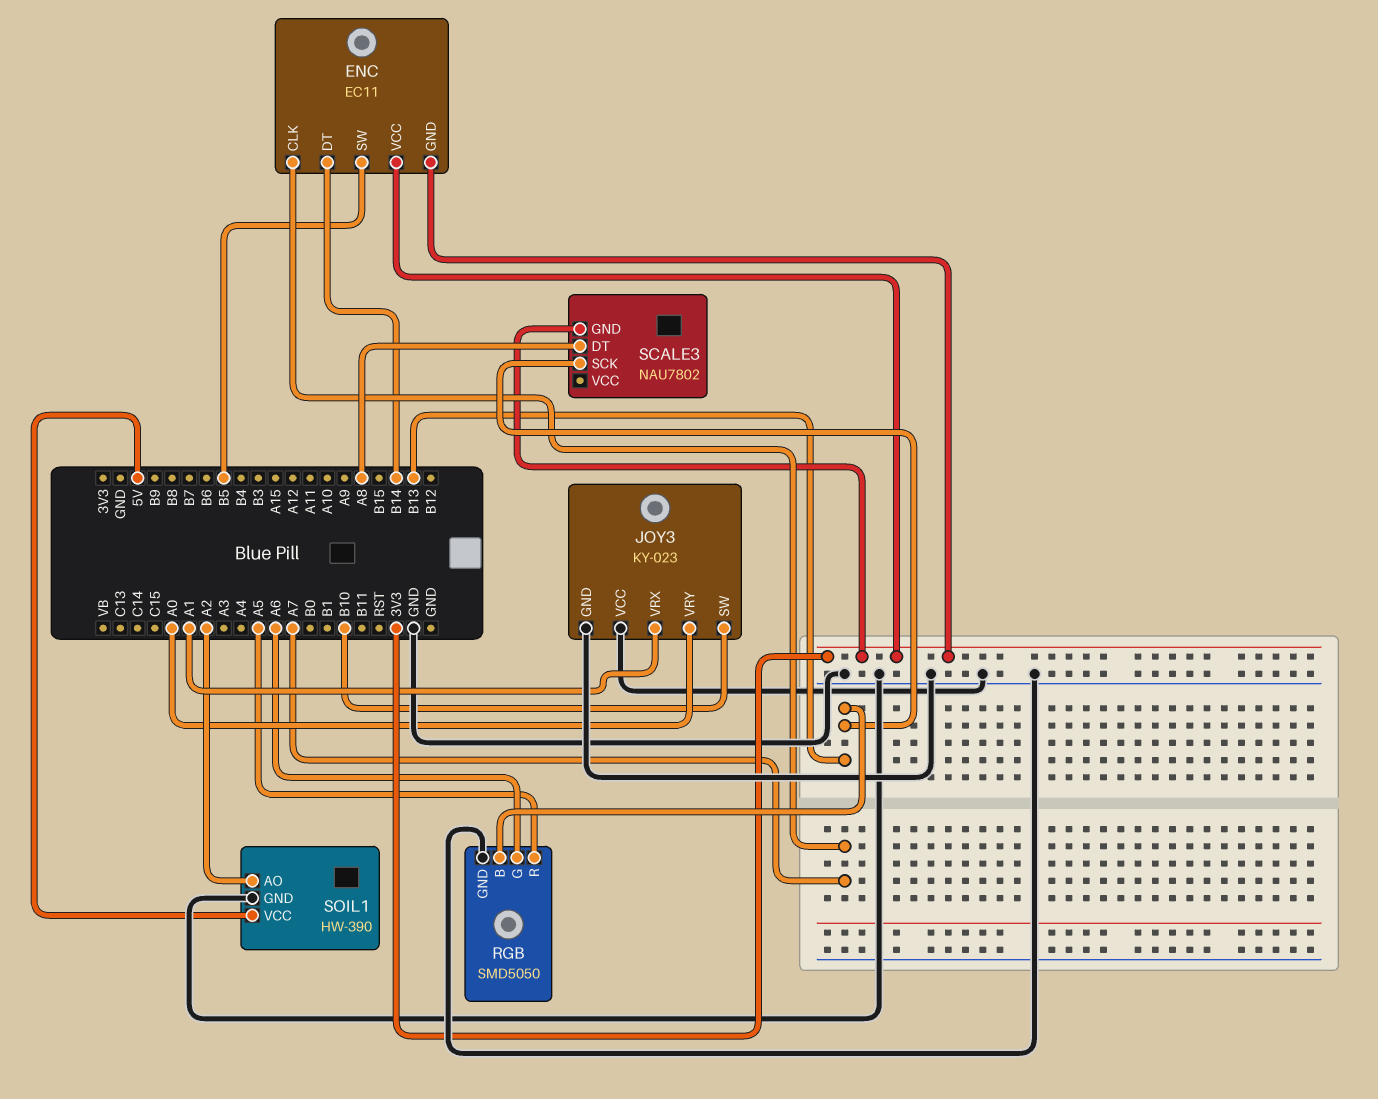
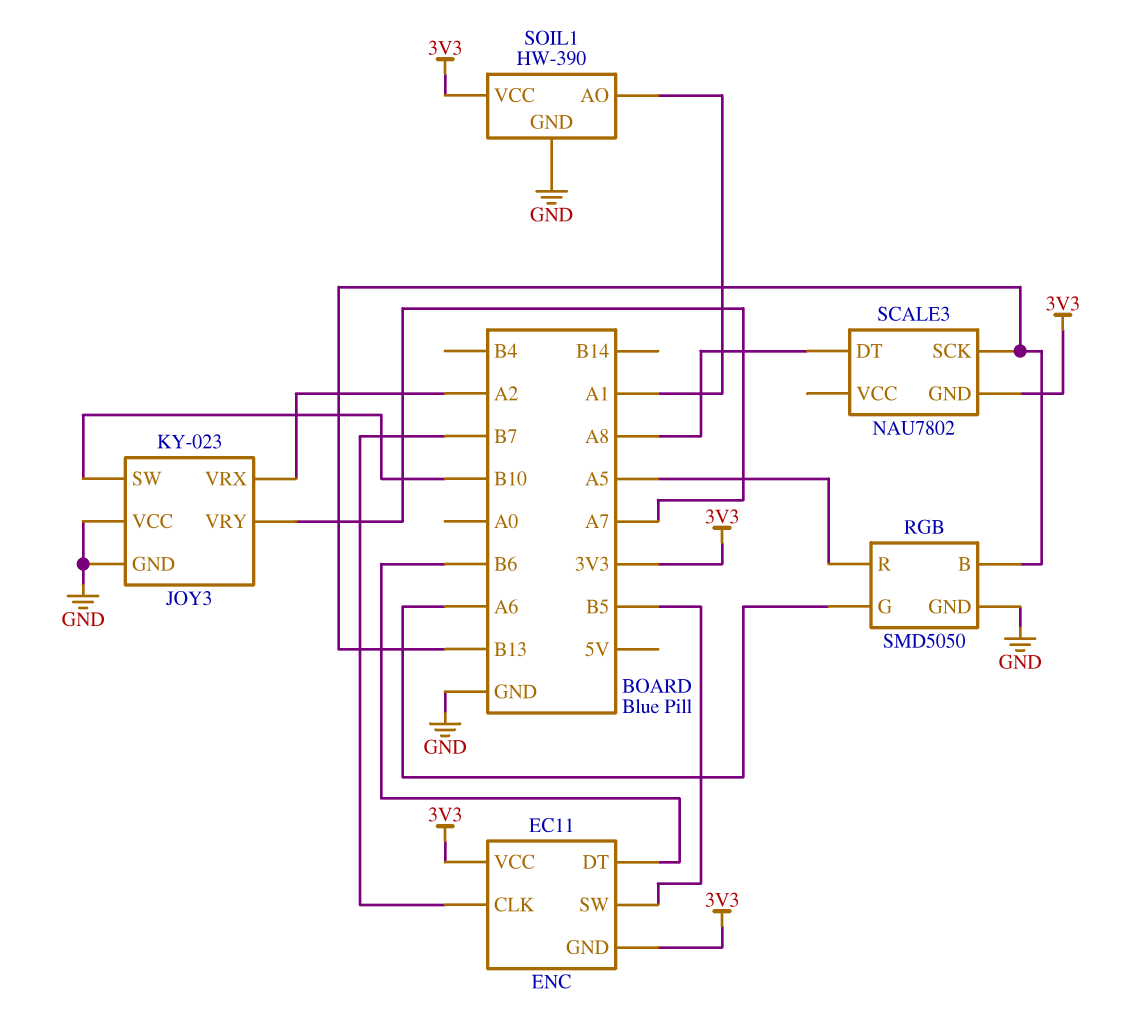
ENC pin CLK: A7 -> B7
ENC pin DT: B14 -> B6
JOY3 pin VRX: A1 -> A2
JOY3 pin VRY: A0 -> A7
SOIL1 pin AO: A2 -> A1
SOIL1 pin VCC: 5V -> 3V3

